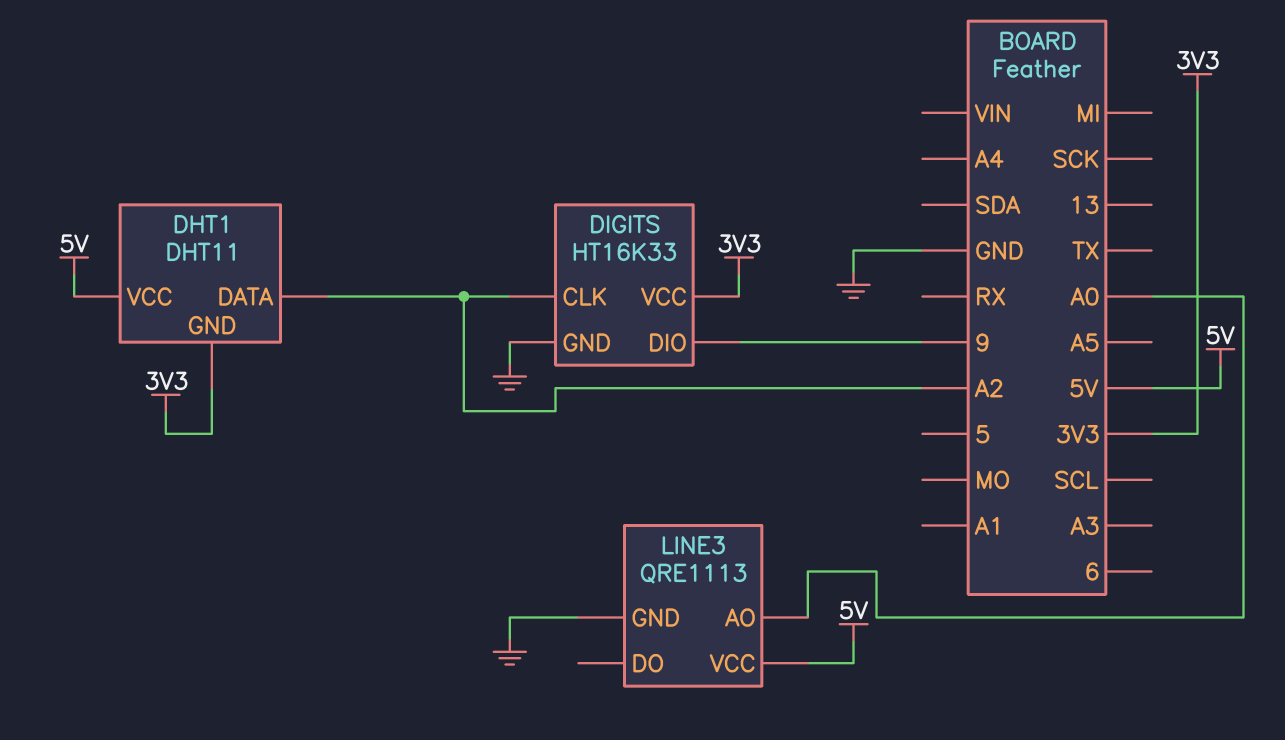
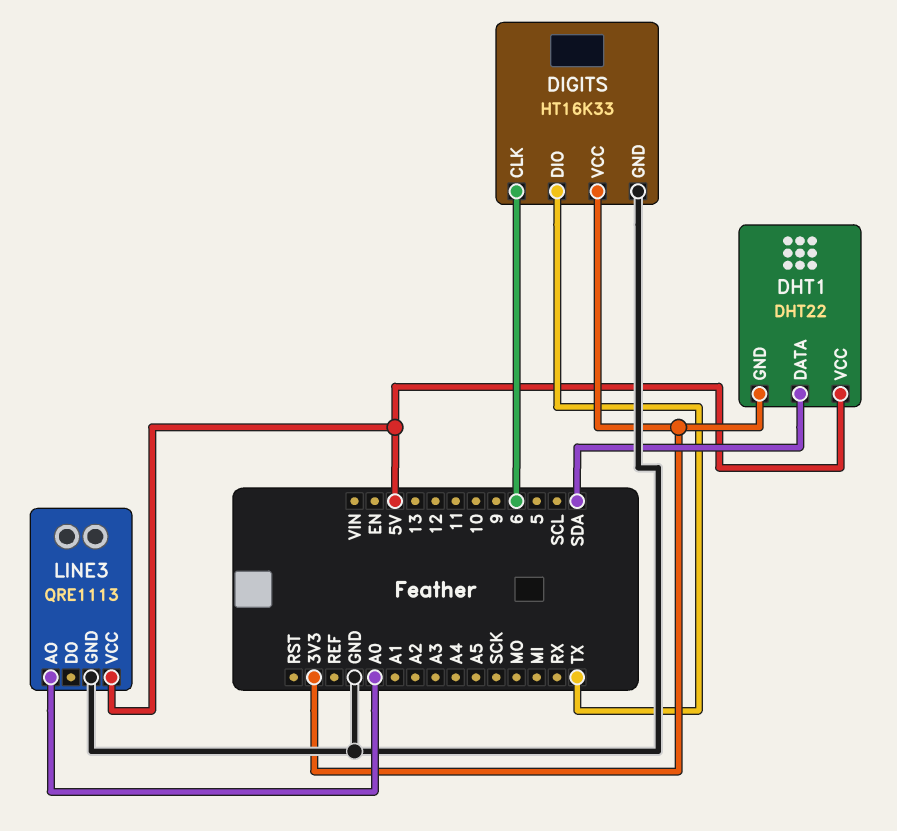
DHT1: DHT11 -> DHT22
DHT1 pin DATA: A2 -> SDA
DIGITS pin CLK: A2 -> 6
DIGITS pin DIO: 9 -> TX

